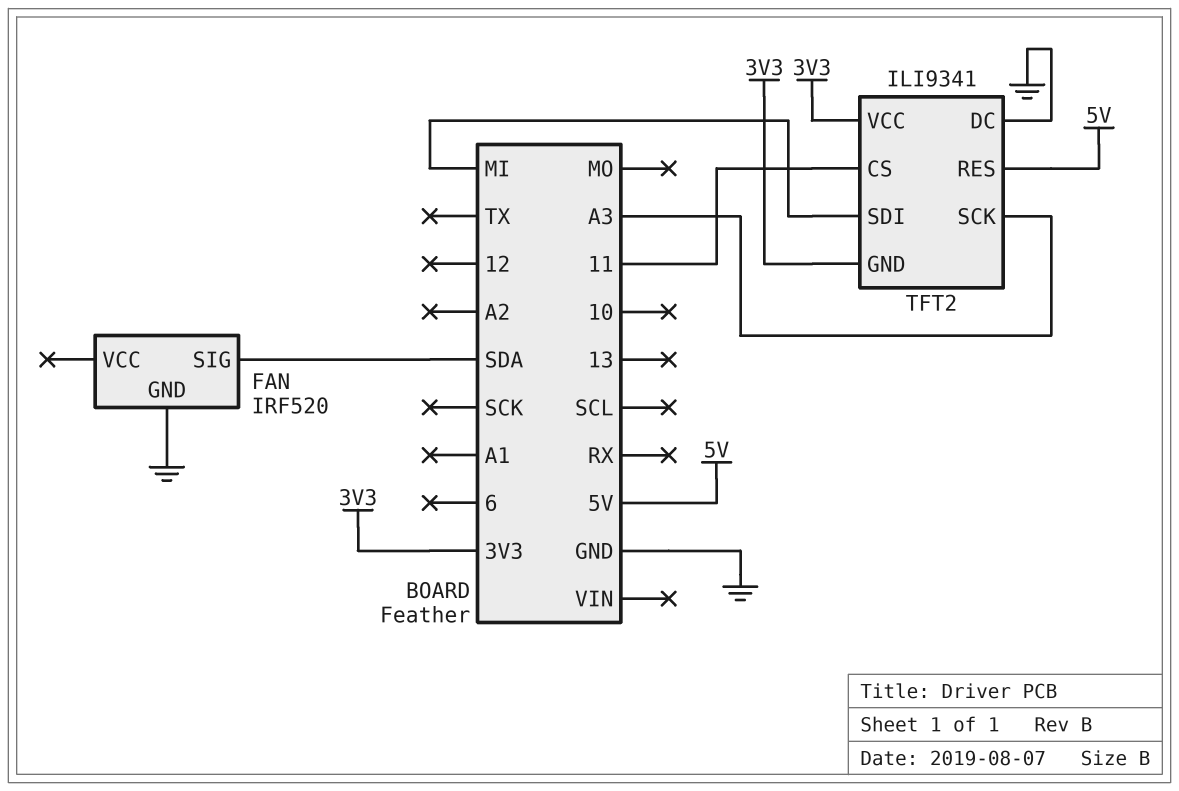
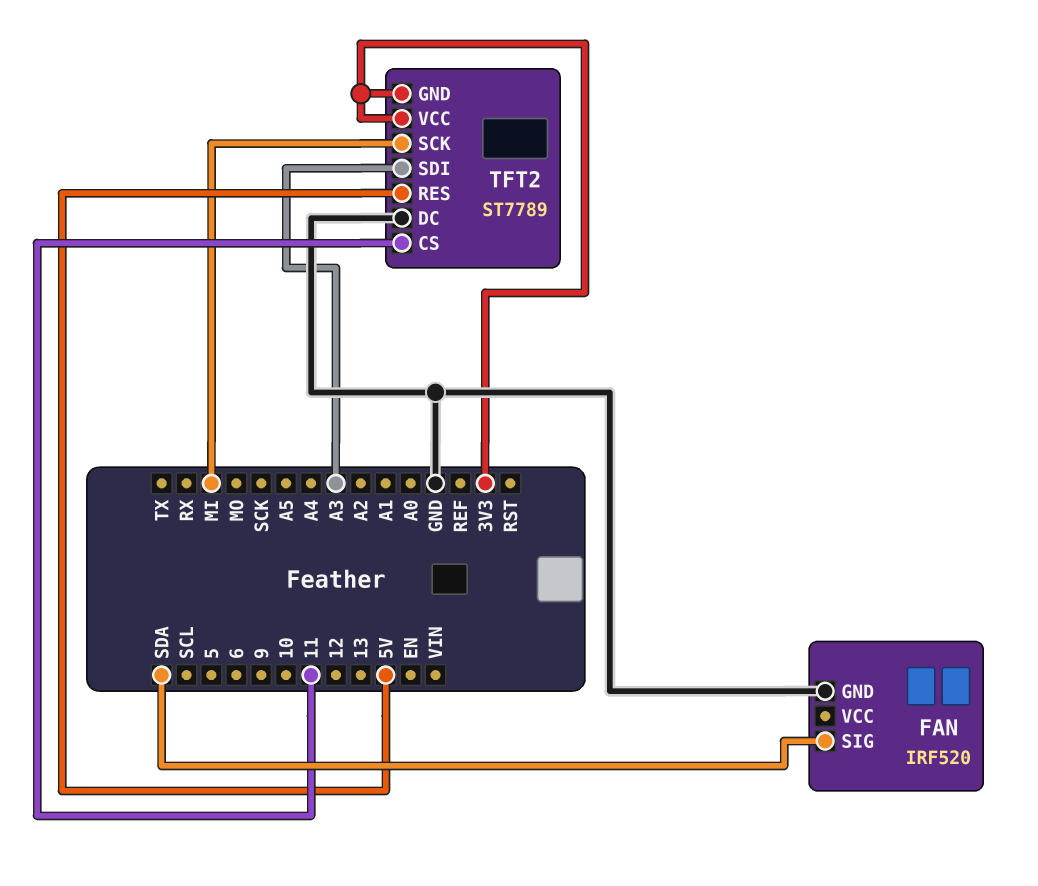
TFT2: ILI9341 -> ST7789
TFT2 pin SCK: A3 -> MI
TFT2 pin SDI: MI -> A3

